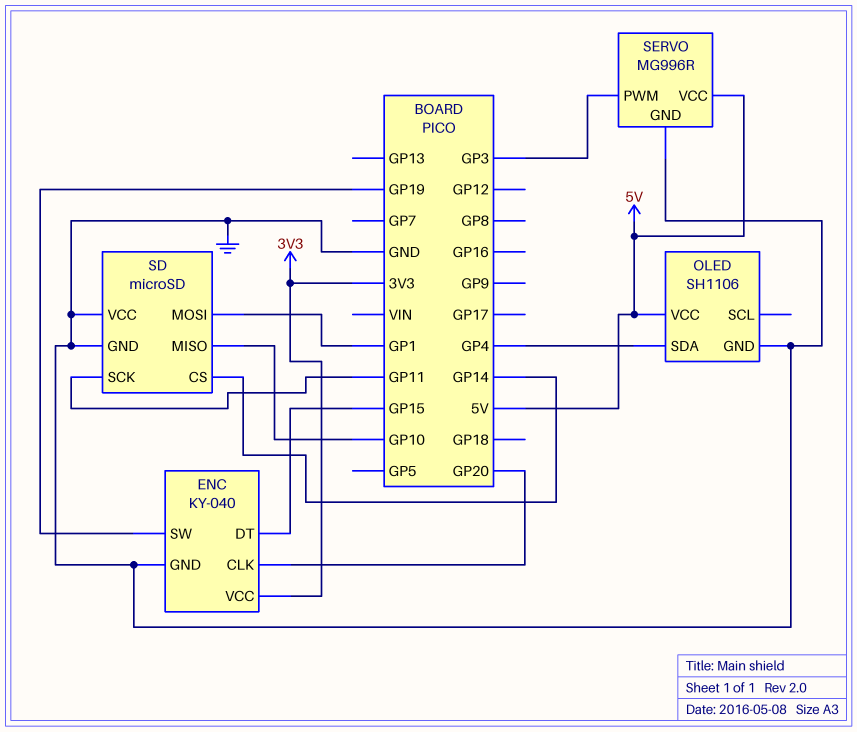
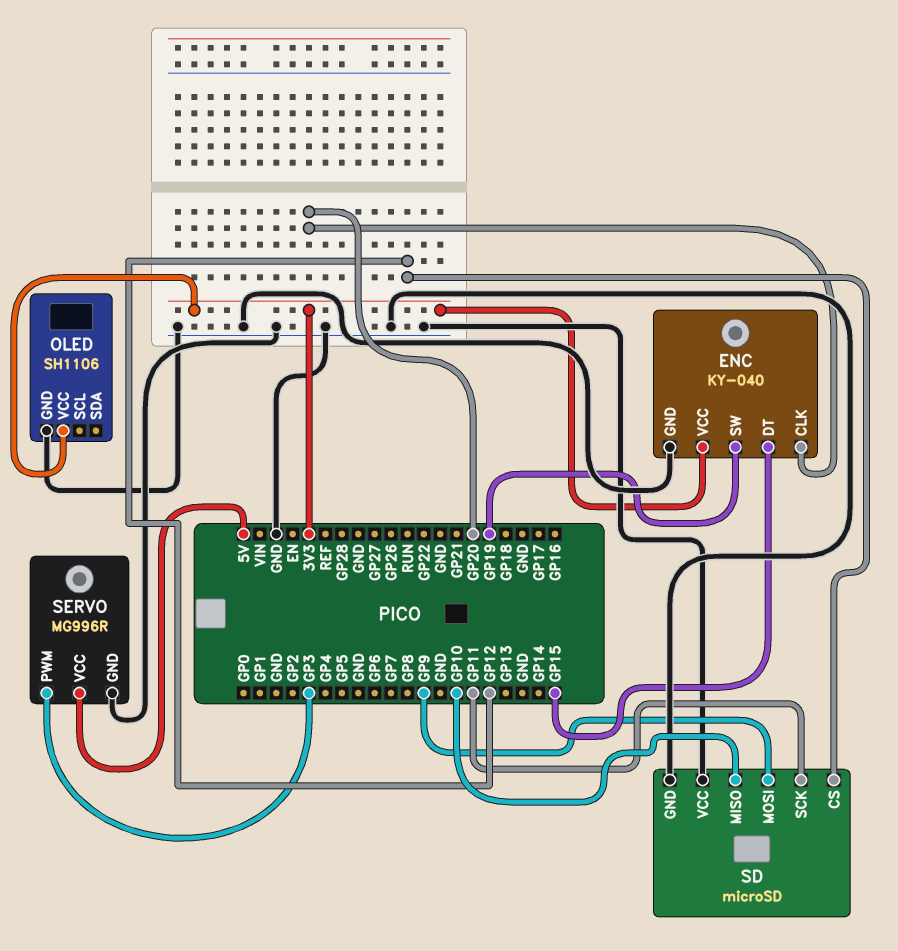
OLED pin SDA: GP4 -> none
OLED pin VCC: 5V -> 3V3
SD pin CS: GP14 -> GP12
SD pin MOSI: GP1 -> GP9

